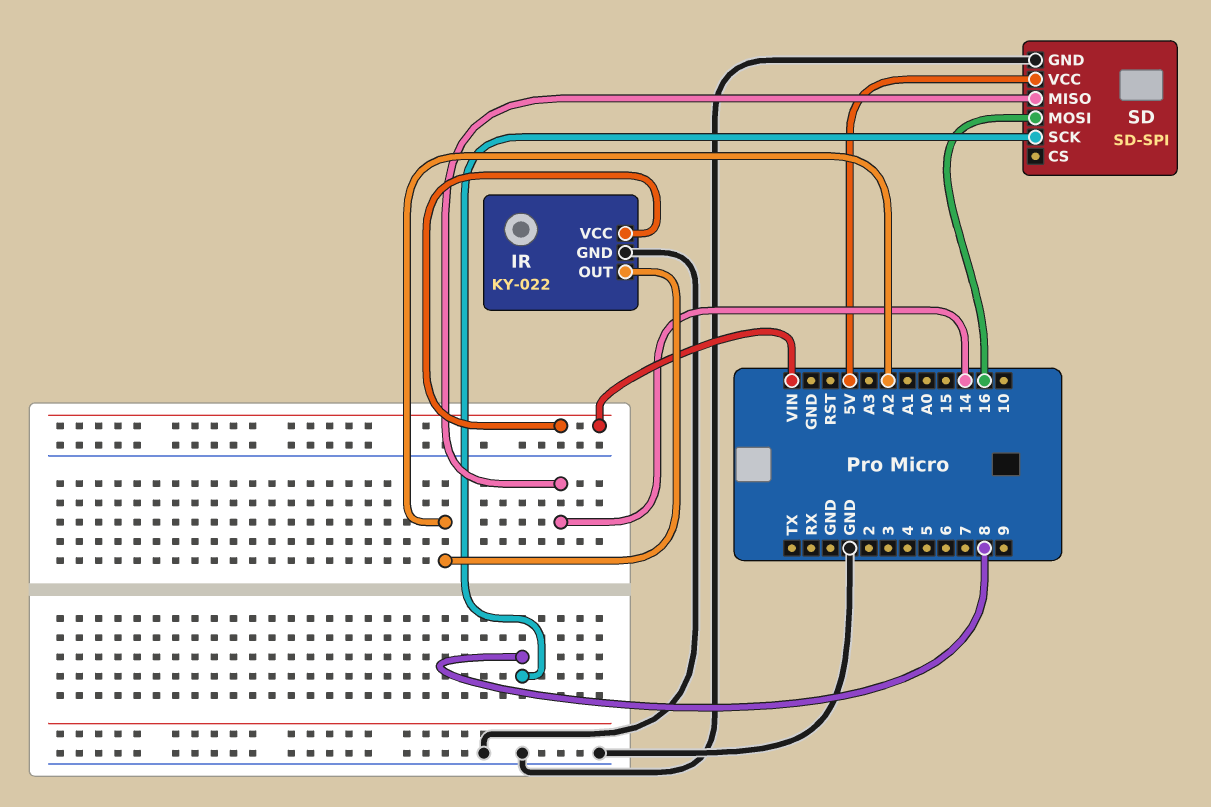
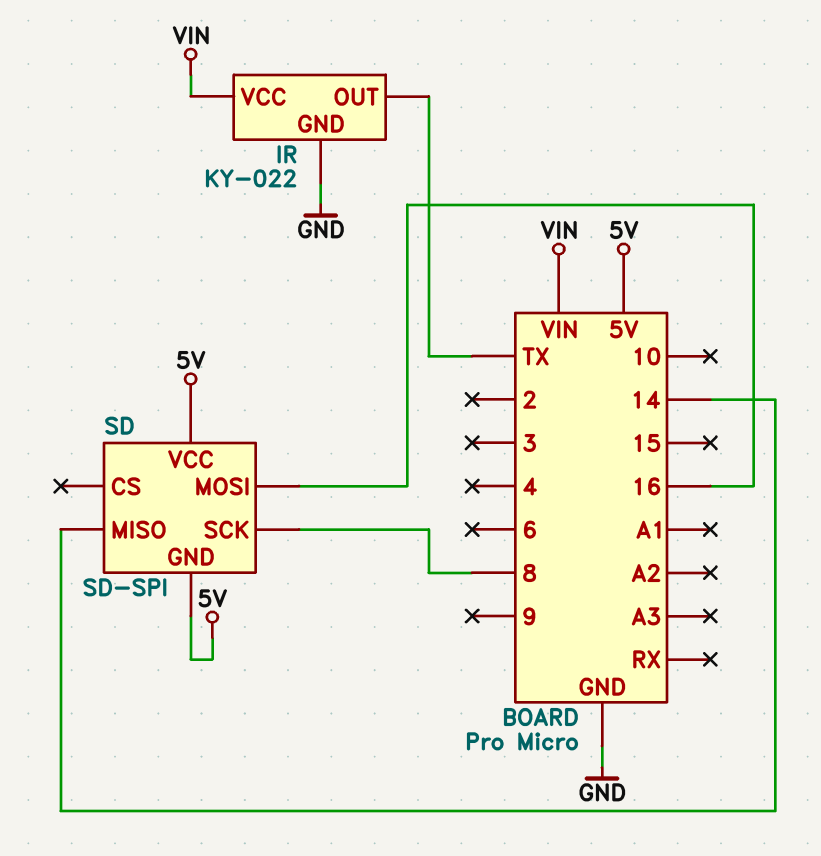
IR pin OUT: A2 -> TX
SD pin GND: GND -> 5V

